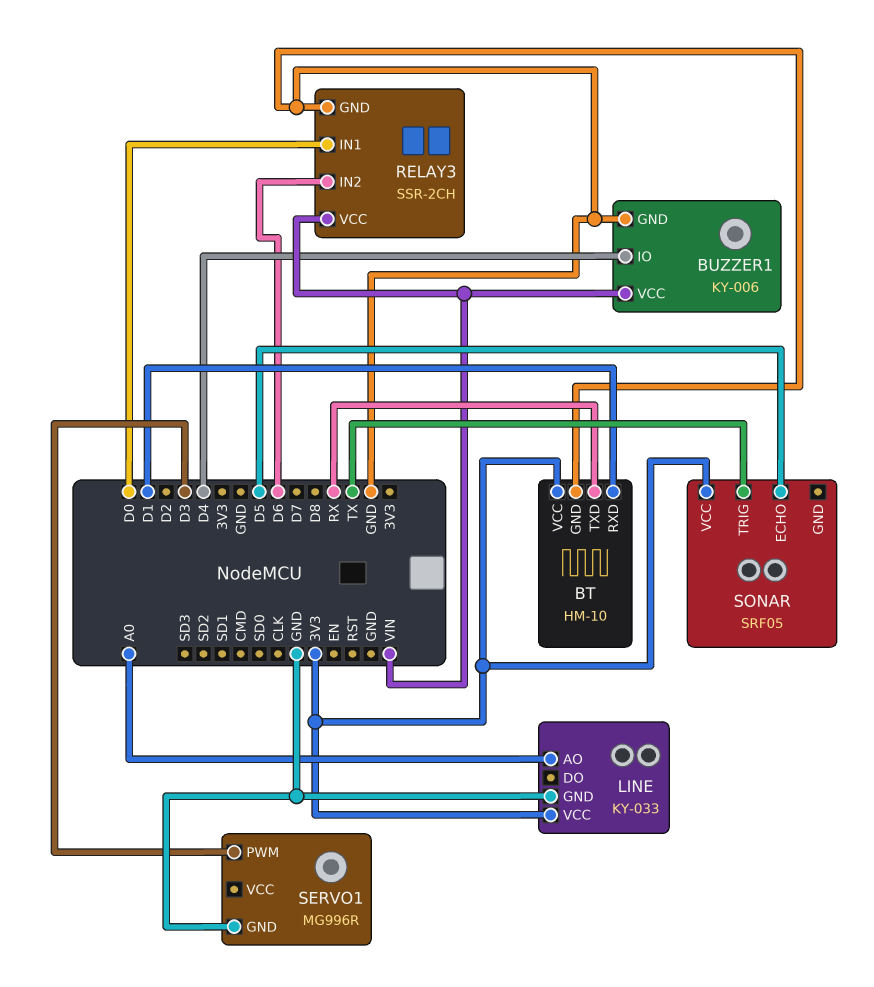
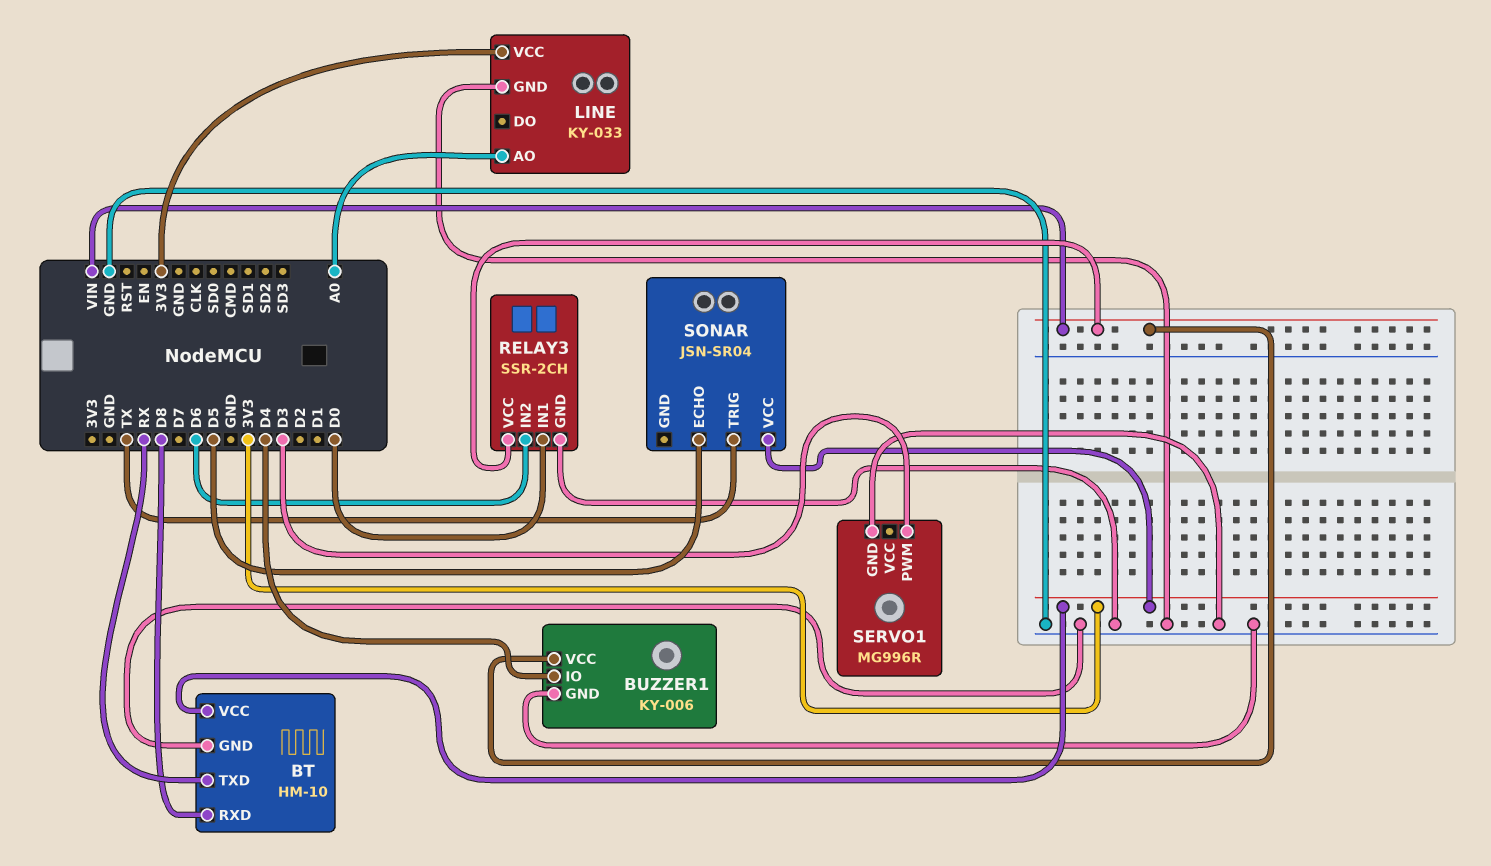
BT pin RXD: D1 -> D8
SONAR: SRF05 -> JSN-SR04

